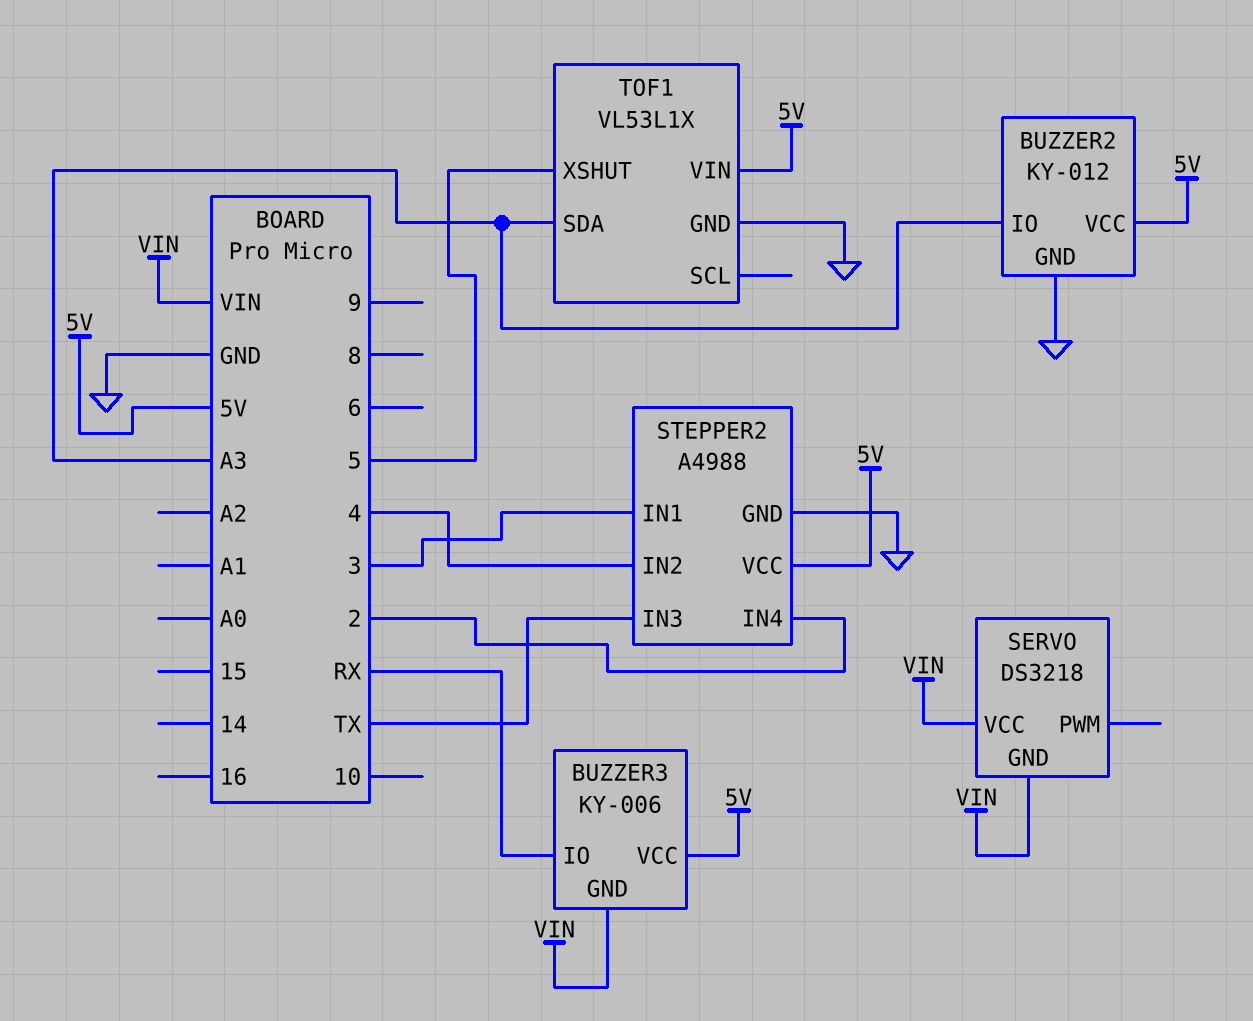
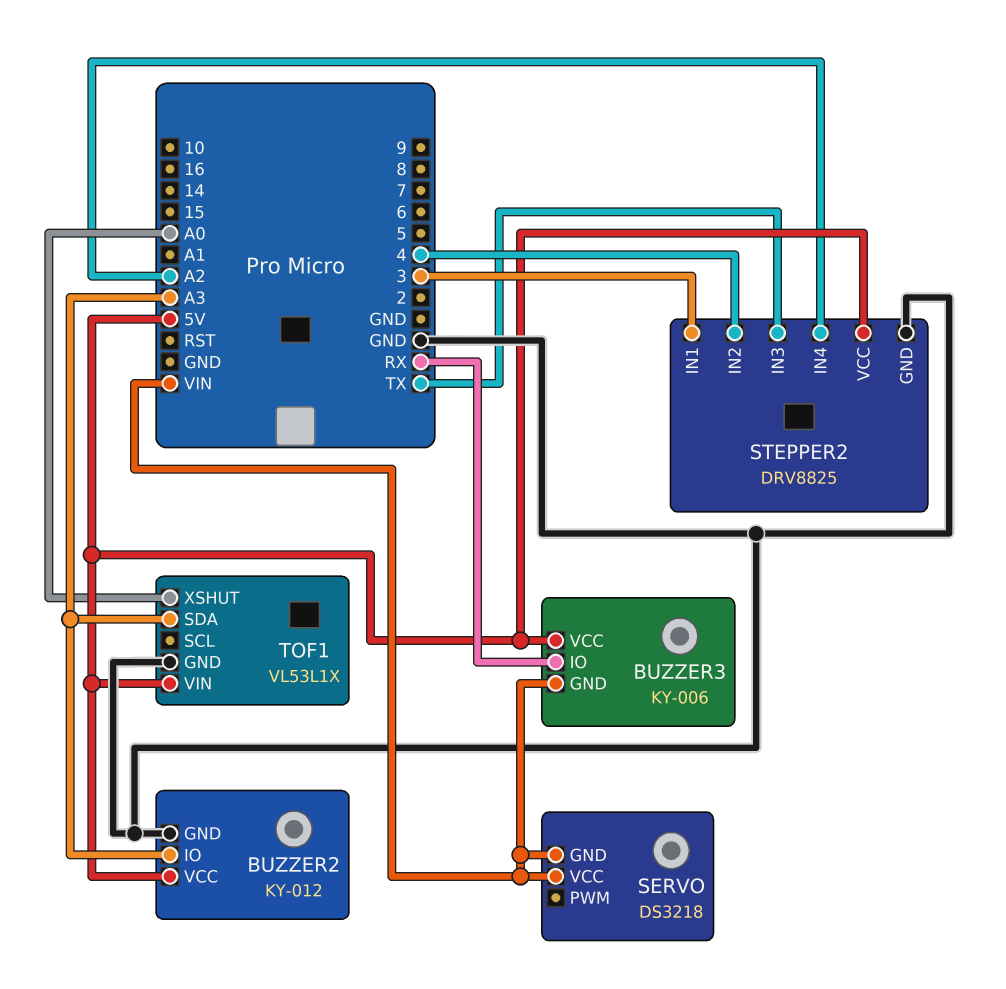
STEPPER2: A4988 -> DRV8825
STEPPER2 pin IN4: 2 -> A2
TOF1 pin XSHUT: 5 -> A0

